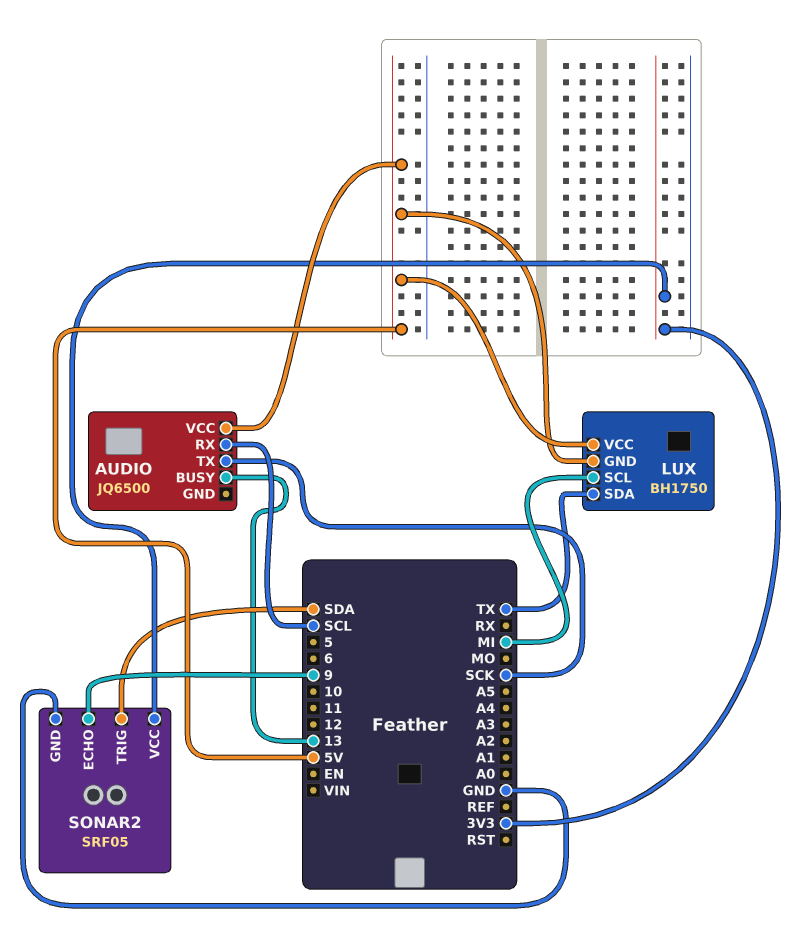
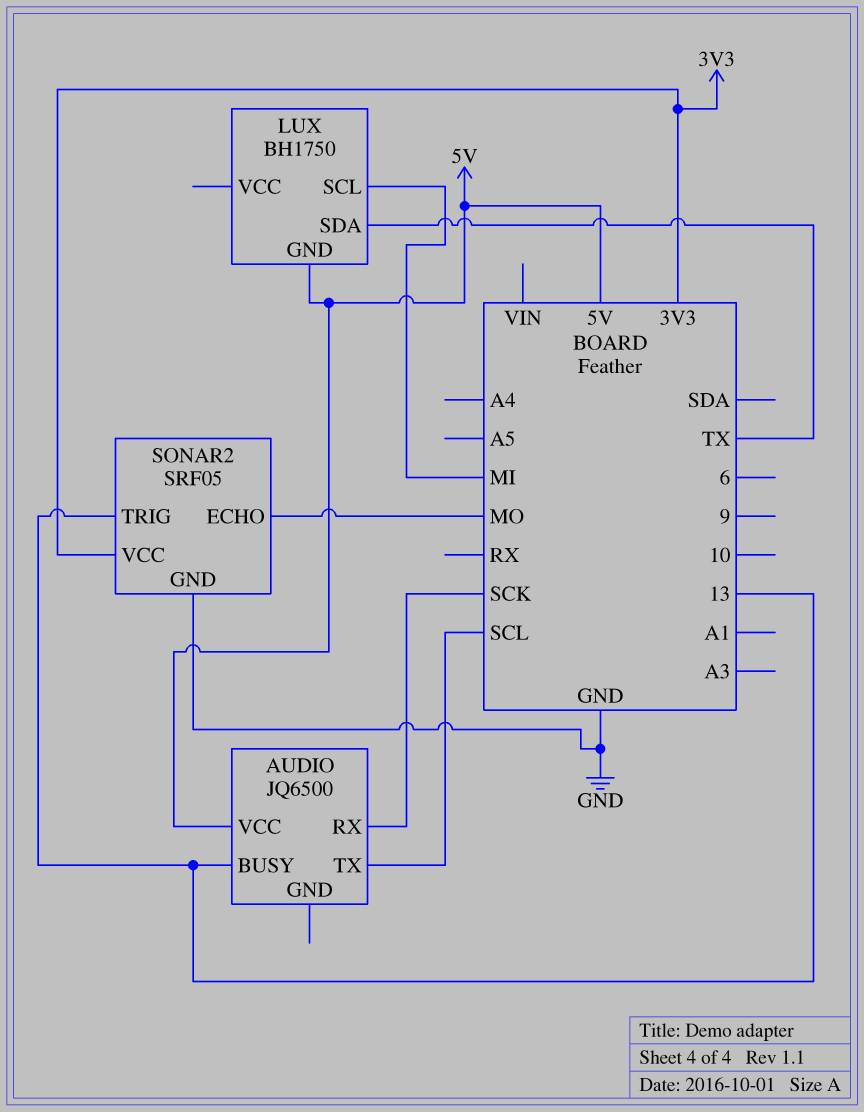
AUDIO pin RX: SCL -> SCK
AUDIO pin TX: SCK -> SCL
LUX pin VCC: 5V -> none
SONAR2 pin ECHO: 9 -> MO
SONAR2 pin TRIG: SDA -> 13

